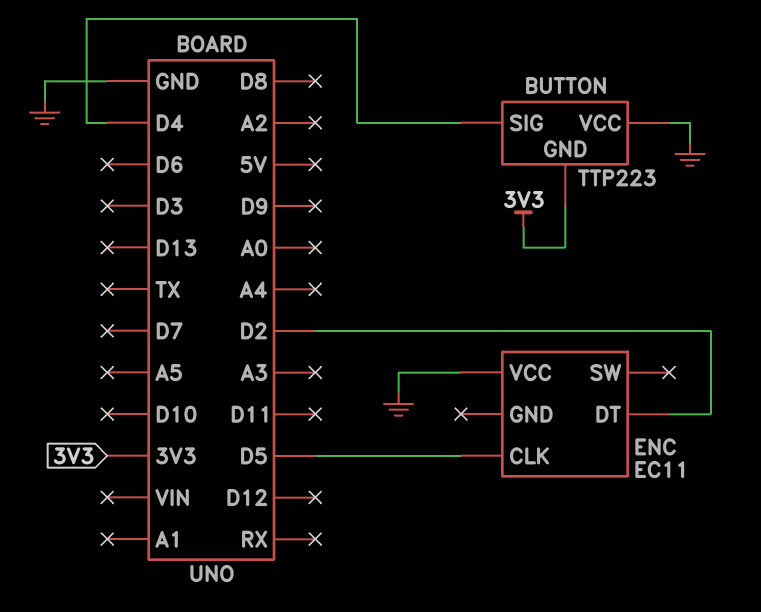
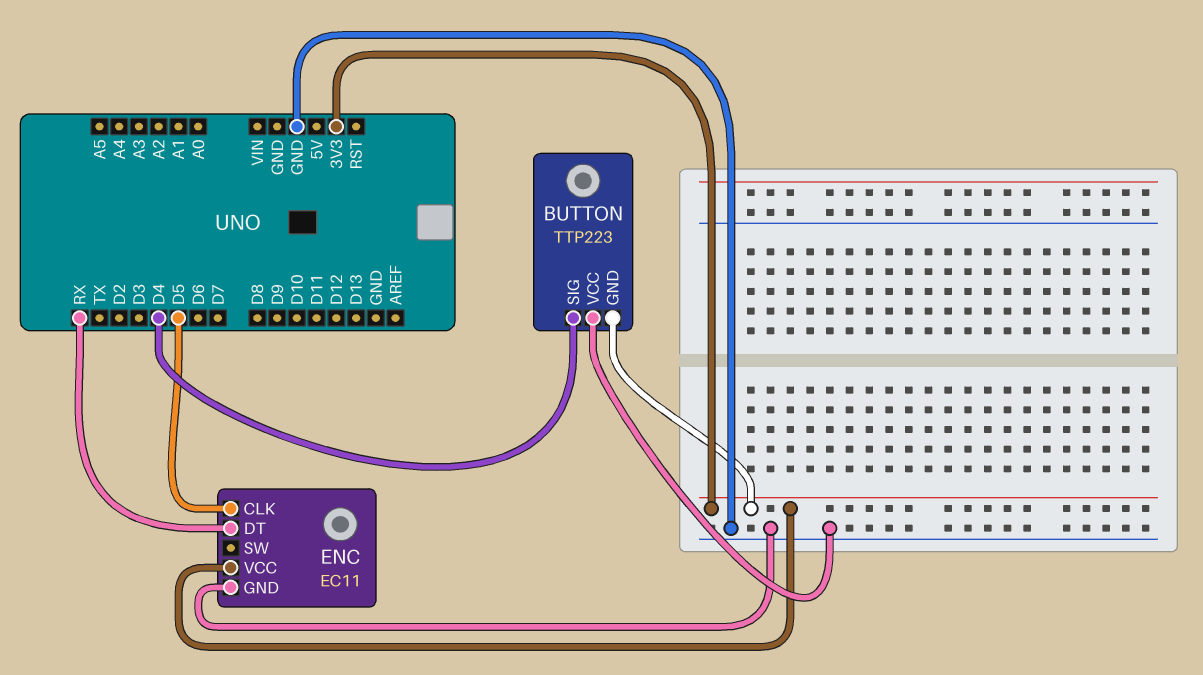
ENC pin DT: D2 -> RX
ENC pin GND: none -> GND
ENC pin VCC: GND -> 3V3

